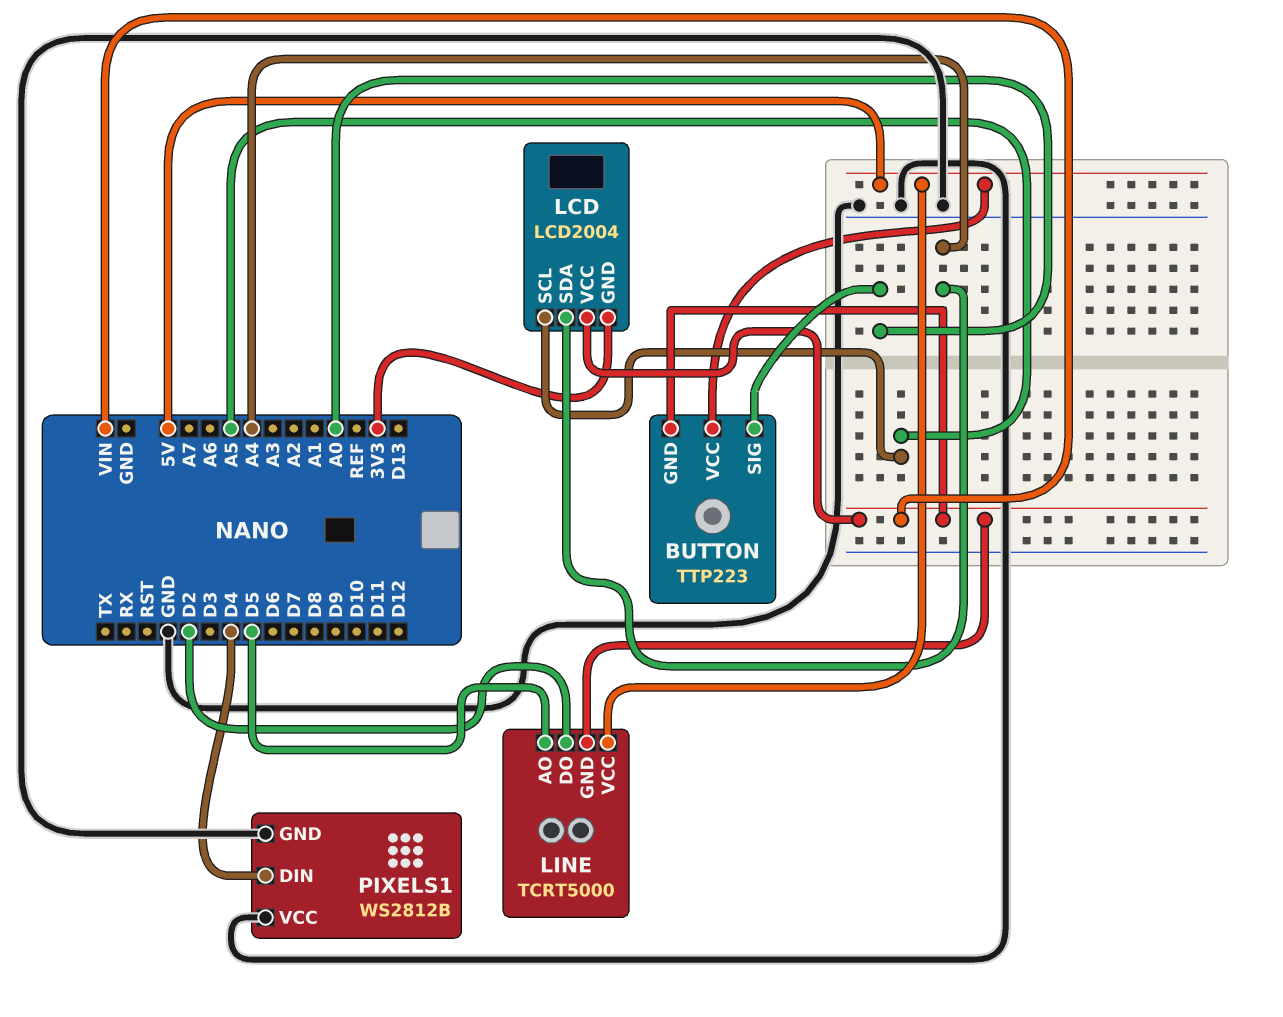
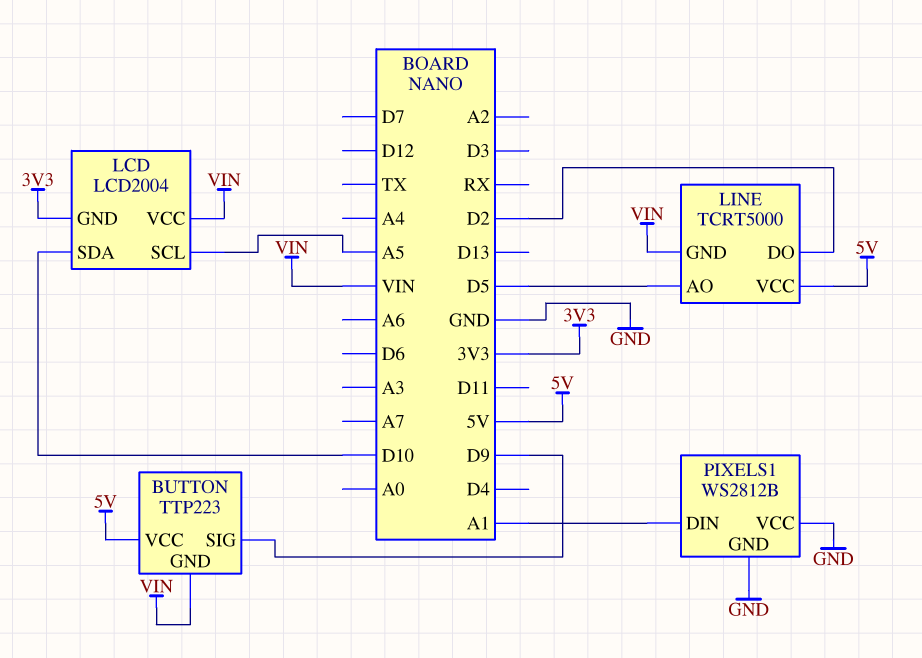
BUTTON pin SIG: A0 -> D9
LCD pin SDA: A4 -> D10
PIXELS1 pin DIN: D4 -> A1

